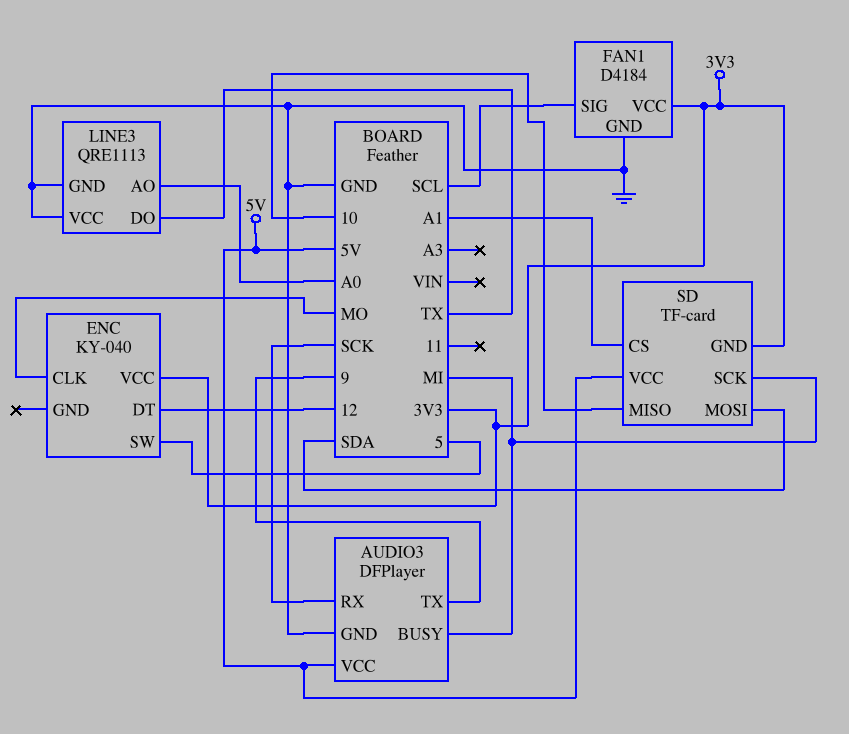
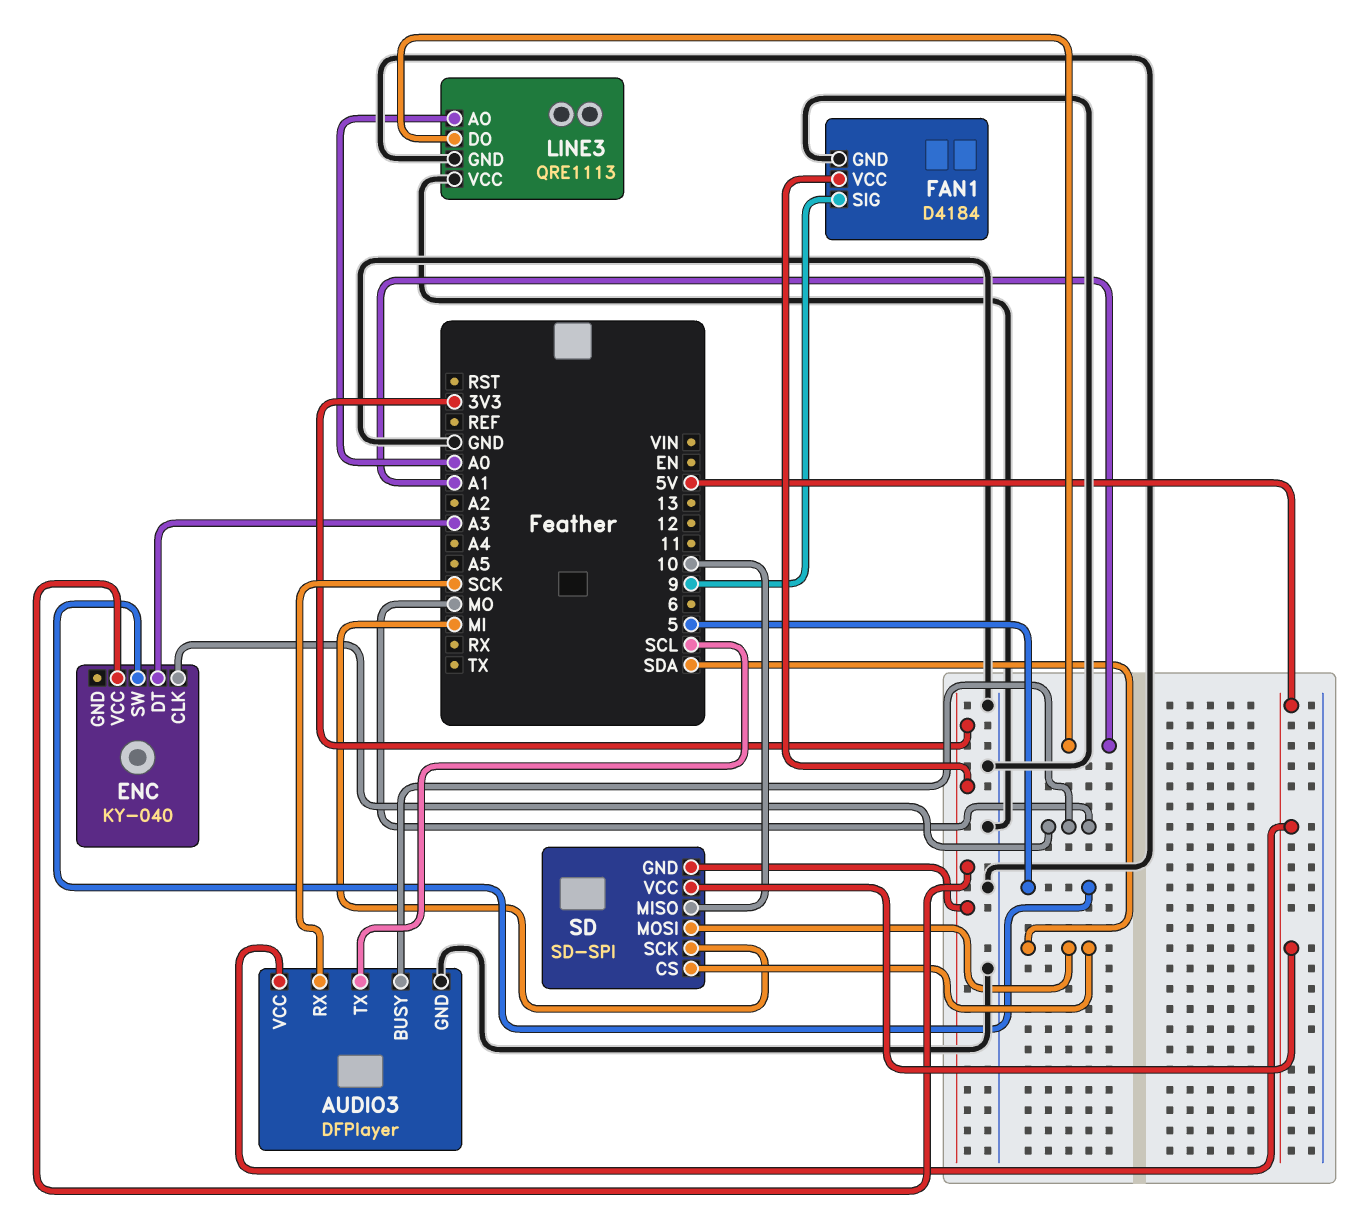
AUDIO3 pin BUSY: MI -> MO
AUDIO3 pin TX: 9 -> SCL
ENC pin DT: 12 -> A3
FAN1 pin SIG: SCL -> 9
LINE3 pin DO: TX -> A1
SD: TF-card -> SD-SPI
SD pin CS: A1 -> SDA

